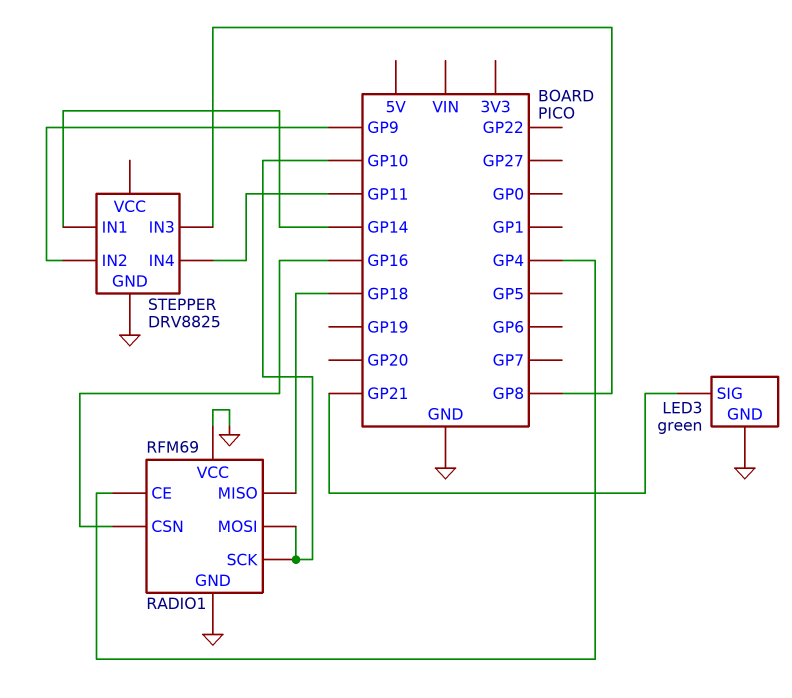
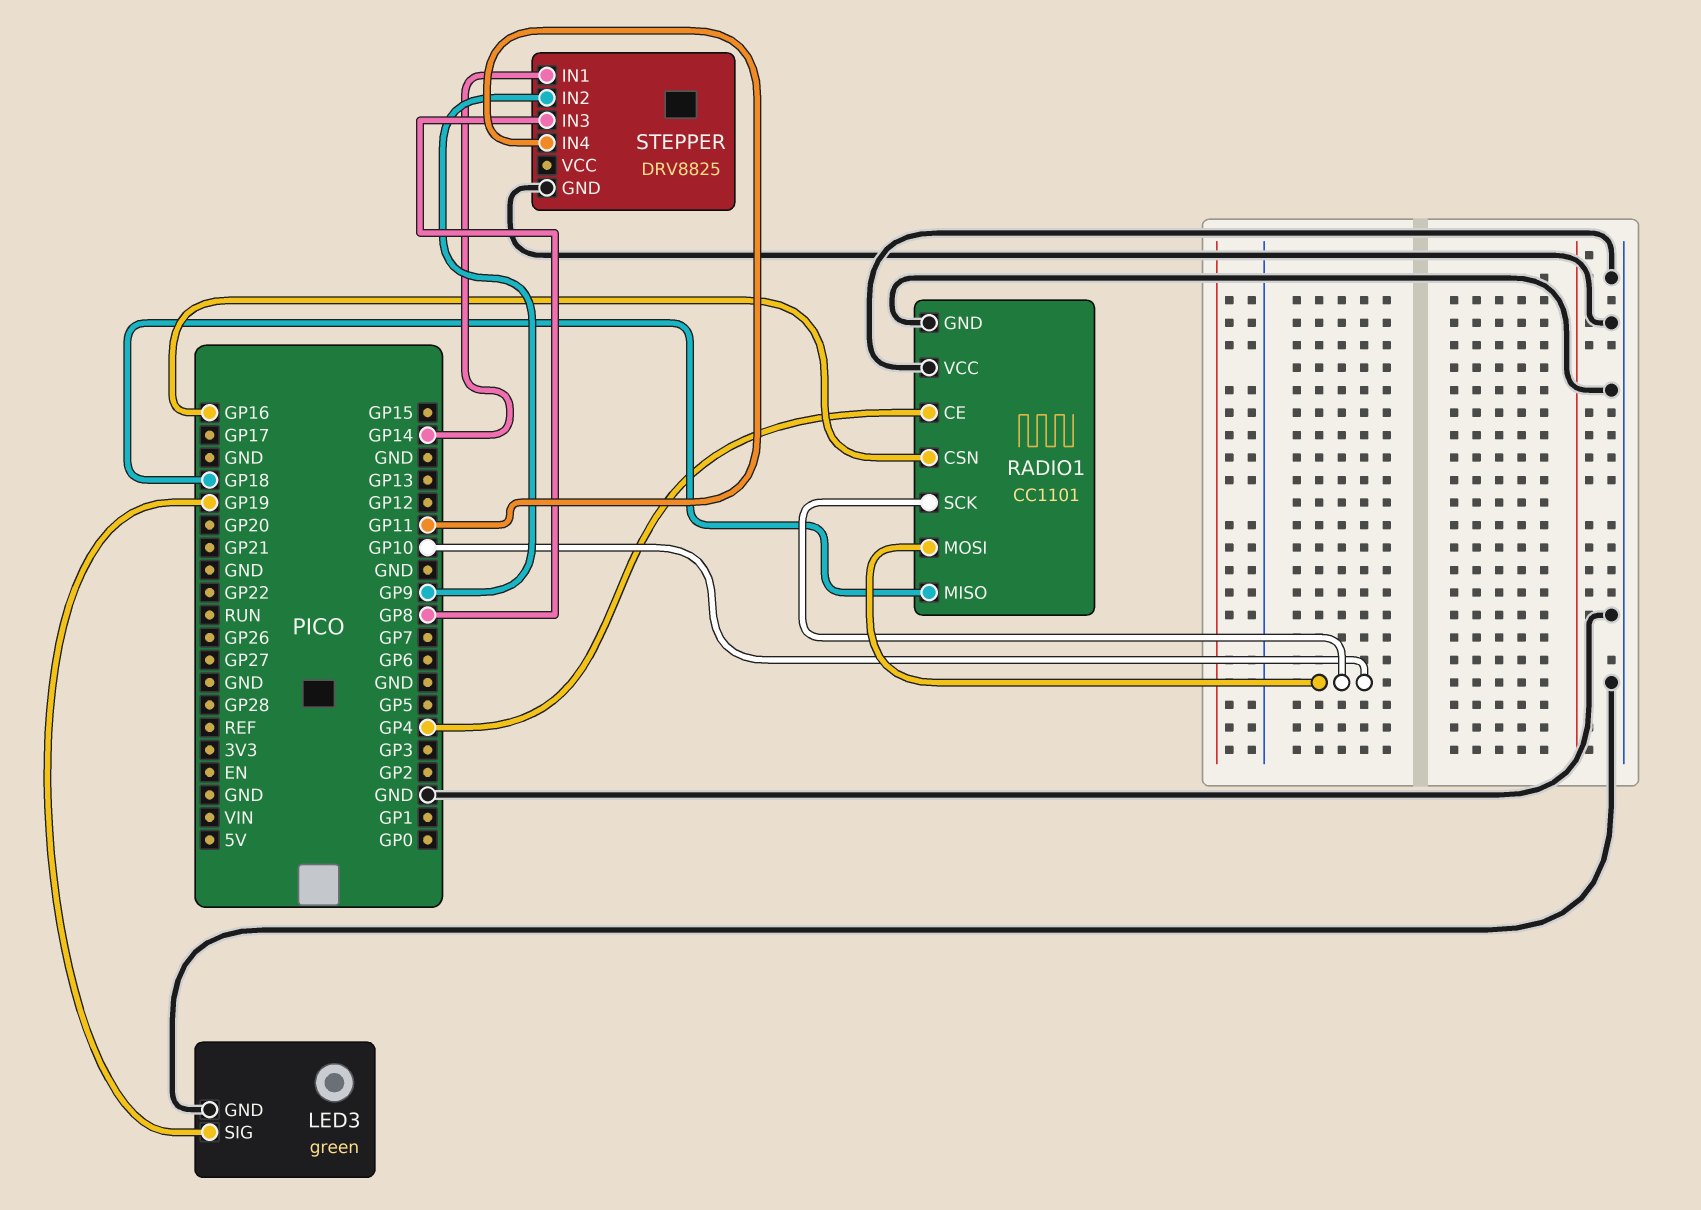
LED3 pin SIG: GP21 -> GP19
RADIO1: RFM69 -> CC1101

